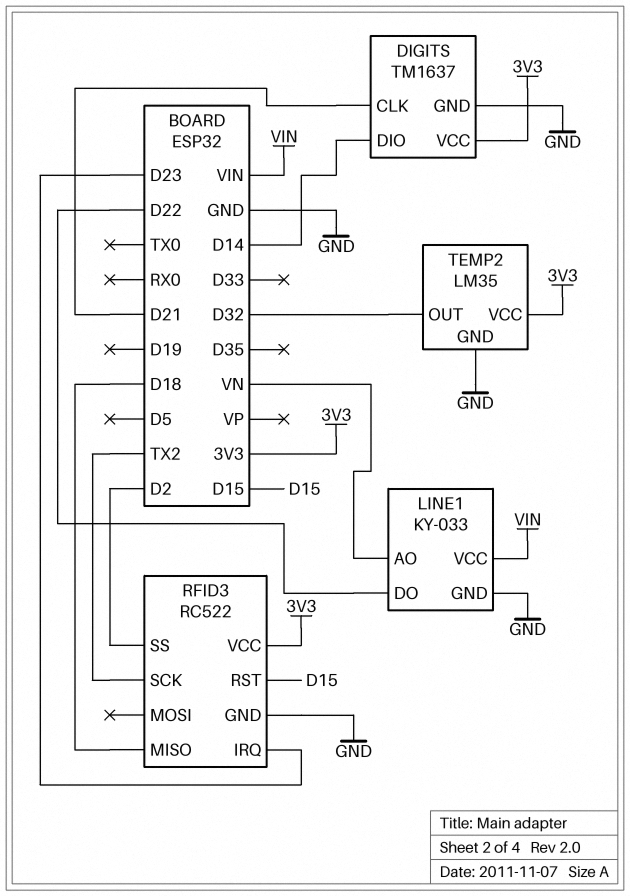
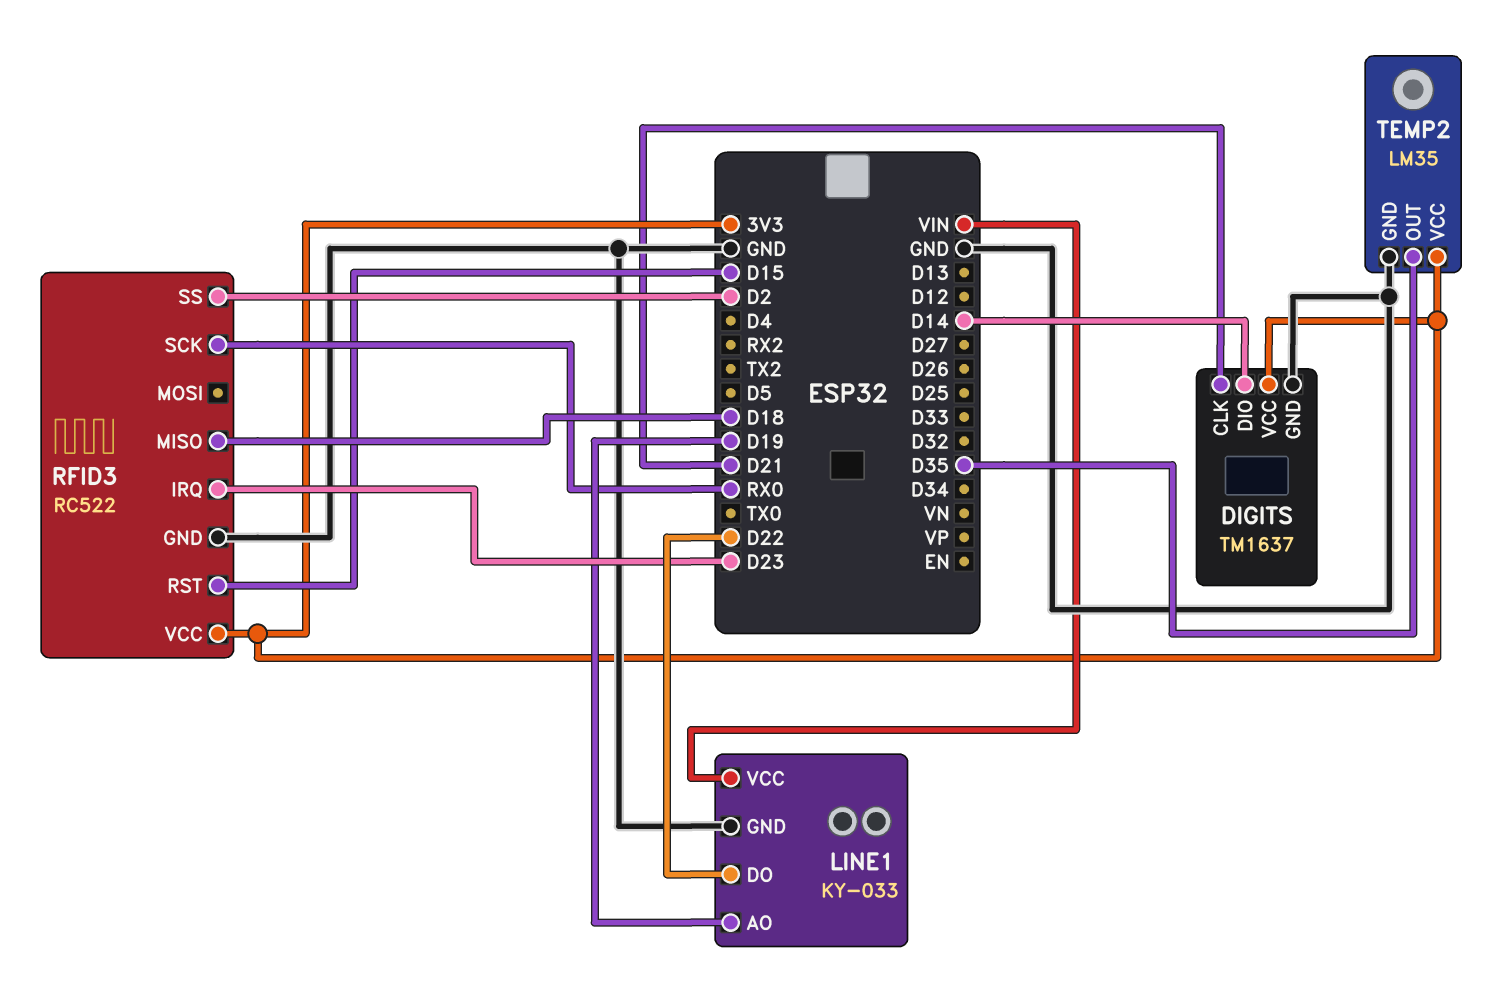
LINE1 pin AO: VN -> D19
RFID3 pin SCK: TX2 -> RX0
TEMP2 pin OUT: D32 -> D35

